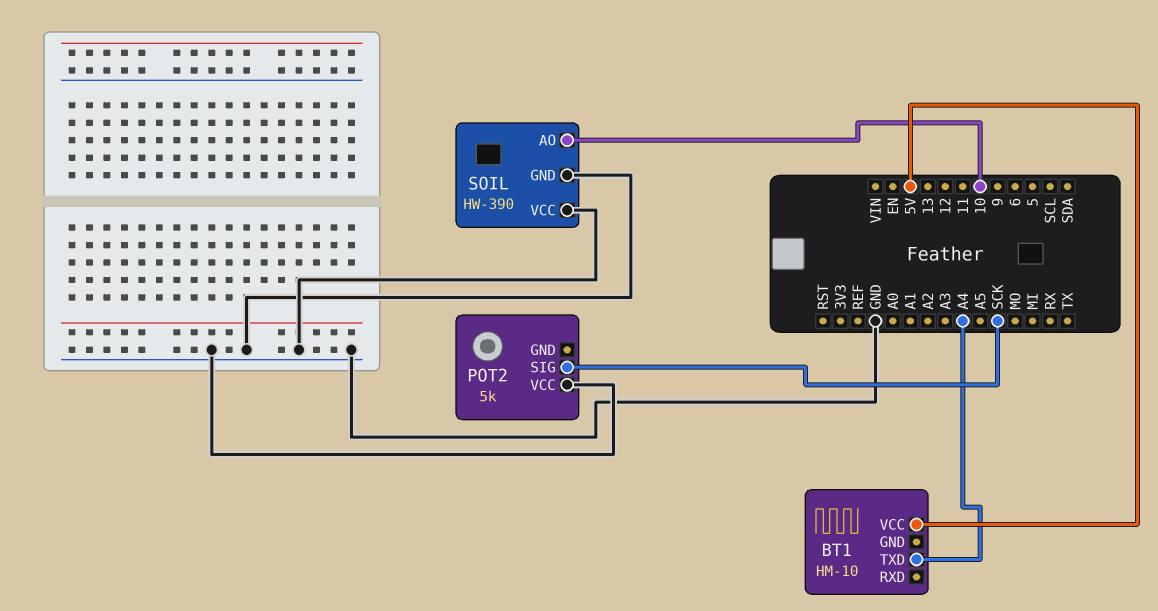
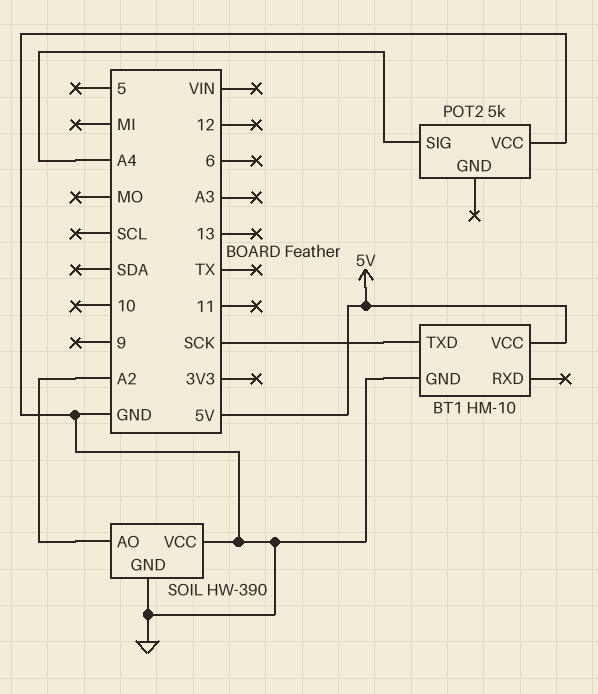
BT1 pin GND: none -> GND
BT1 pin TXD: A4 -> SCK
POT2 pin SIG: SCK -> A4
SOIL pin AO: 10 -> A2

